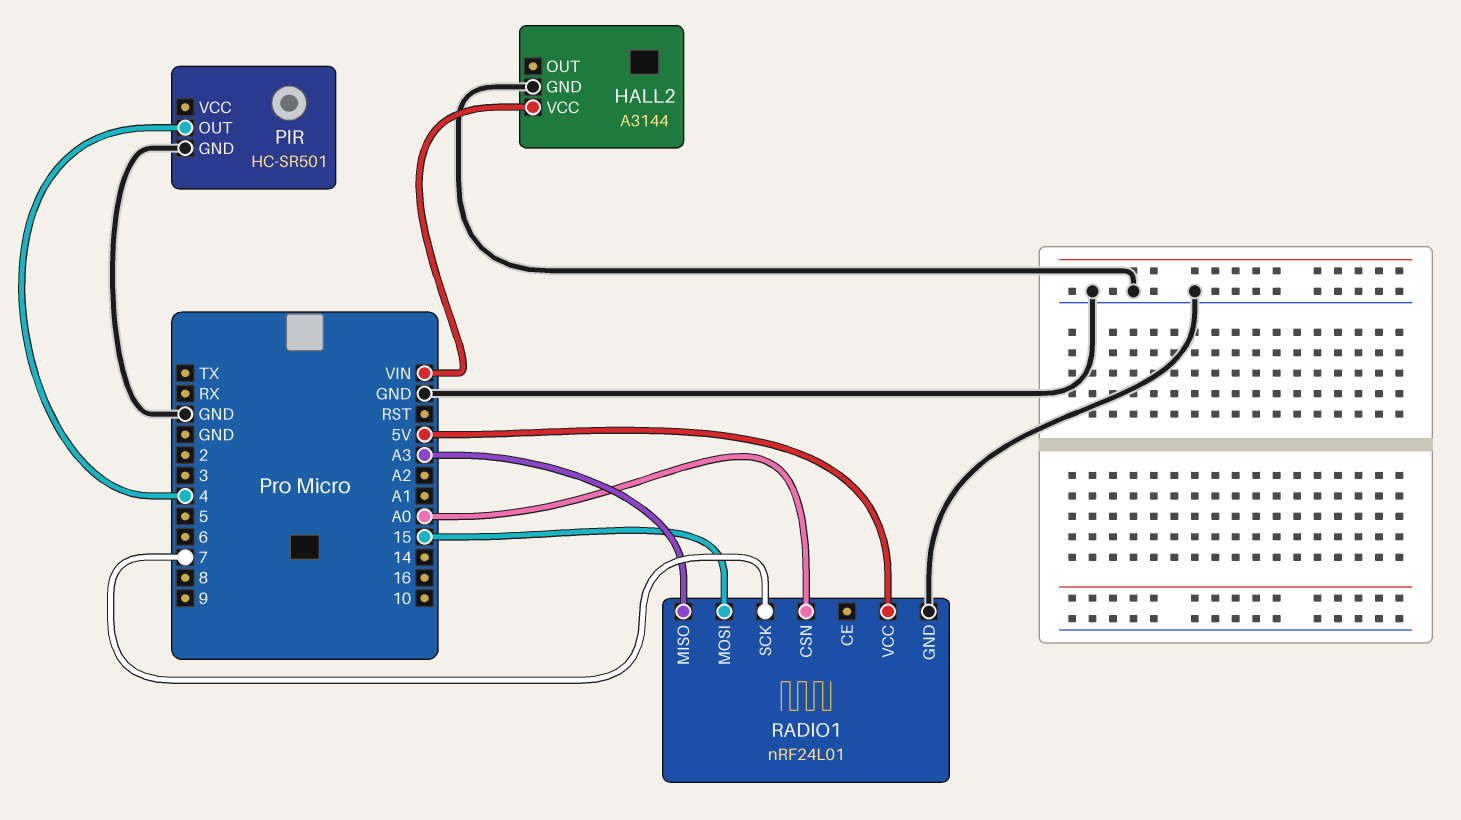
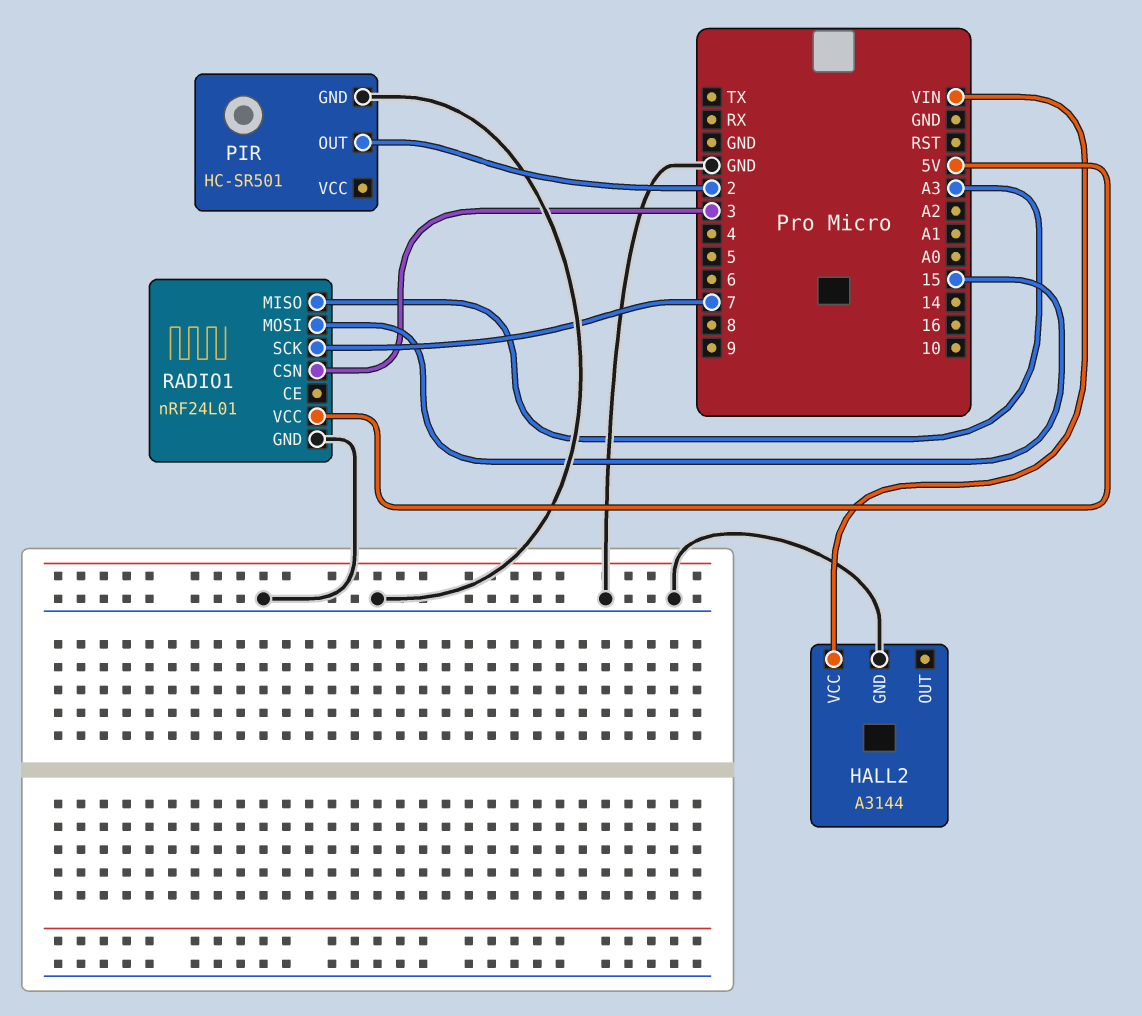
PIR pin OUT: 4 -> 2
RADIO1 pin CSN: A0 -> 3

